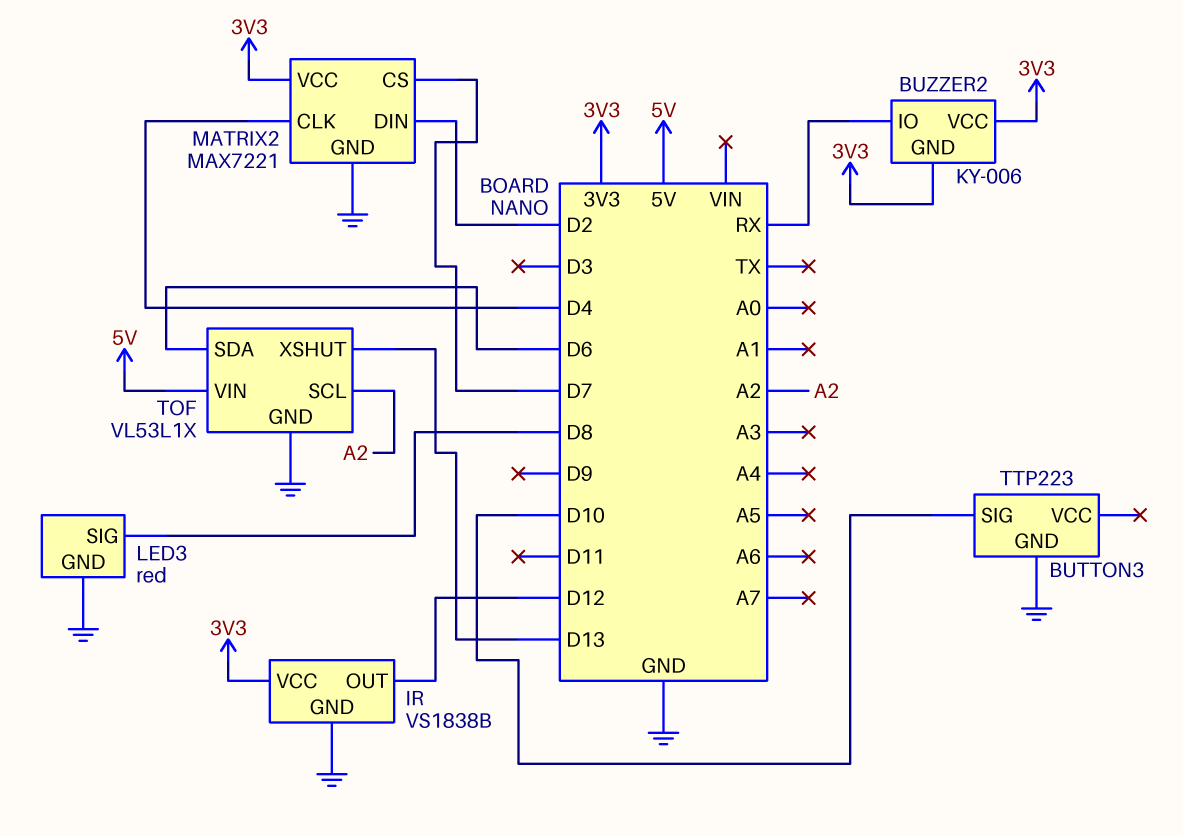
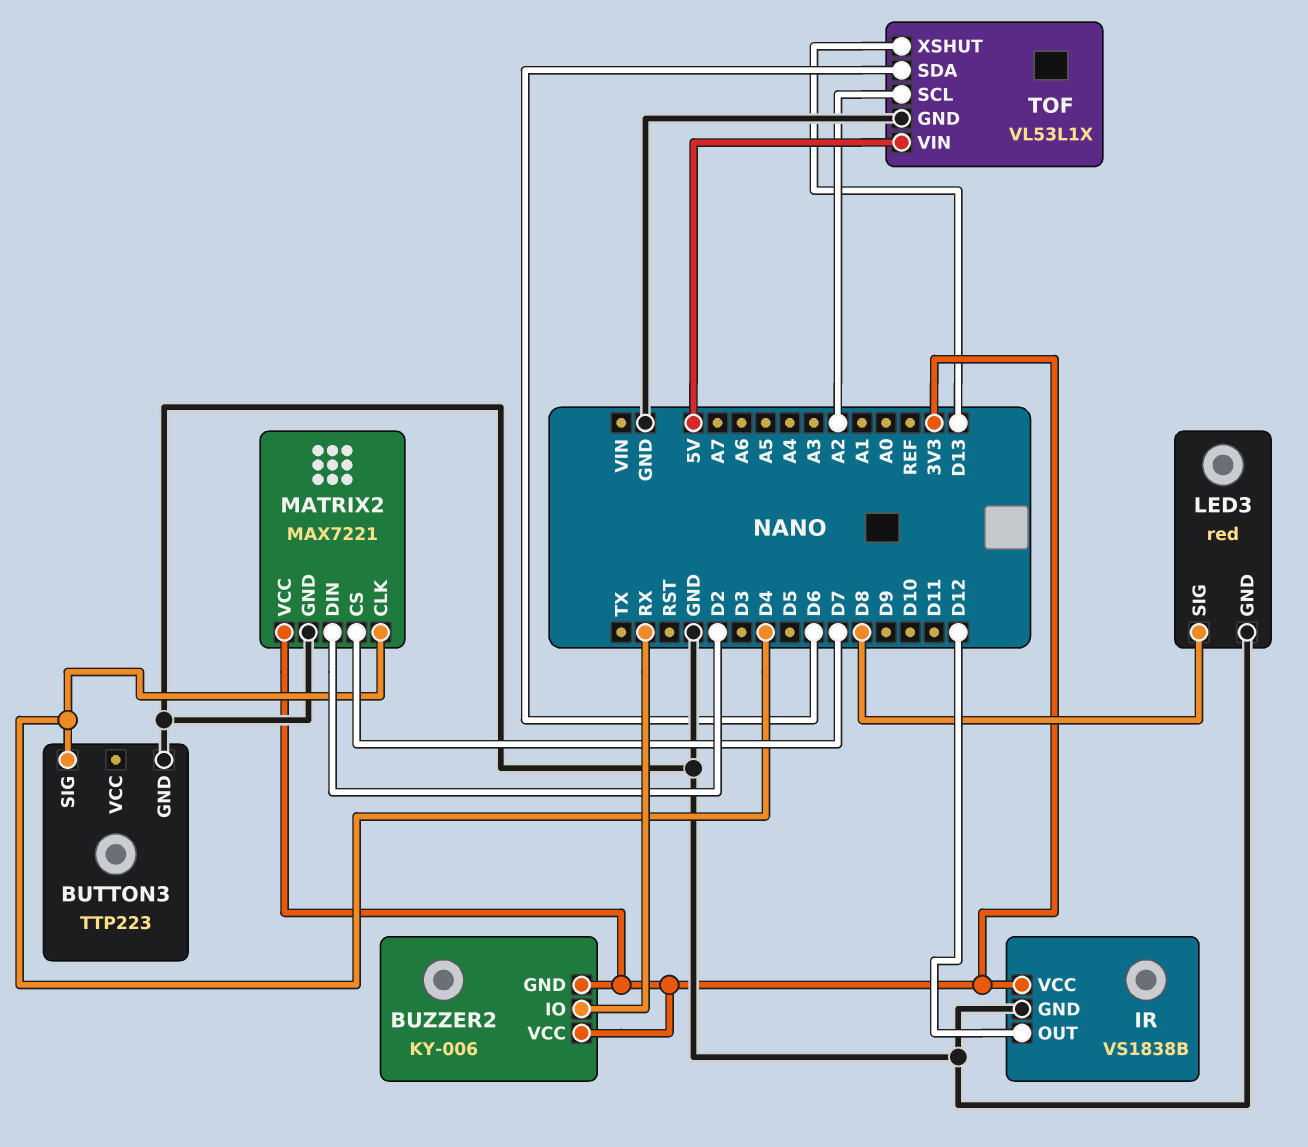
BUTTON3 pin SIG: D10 -> D4

